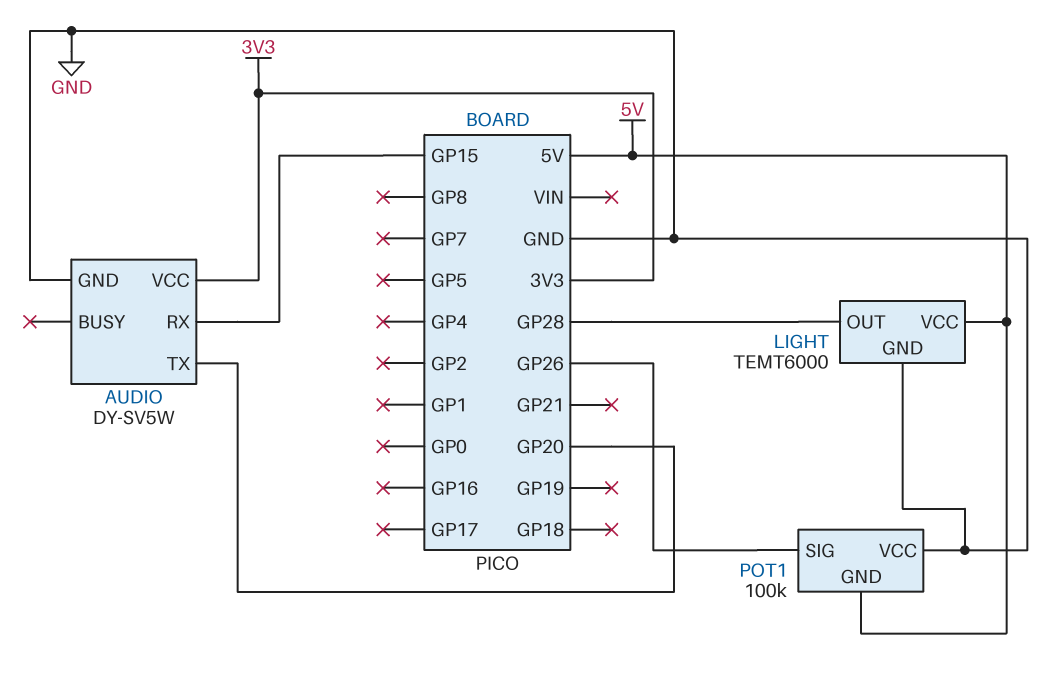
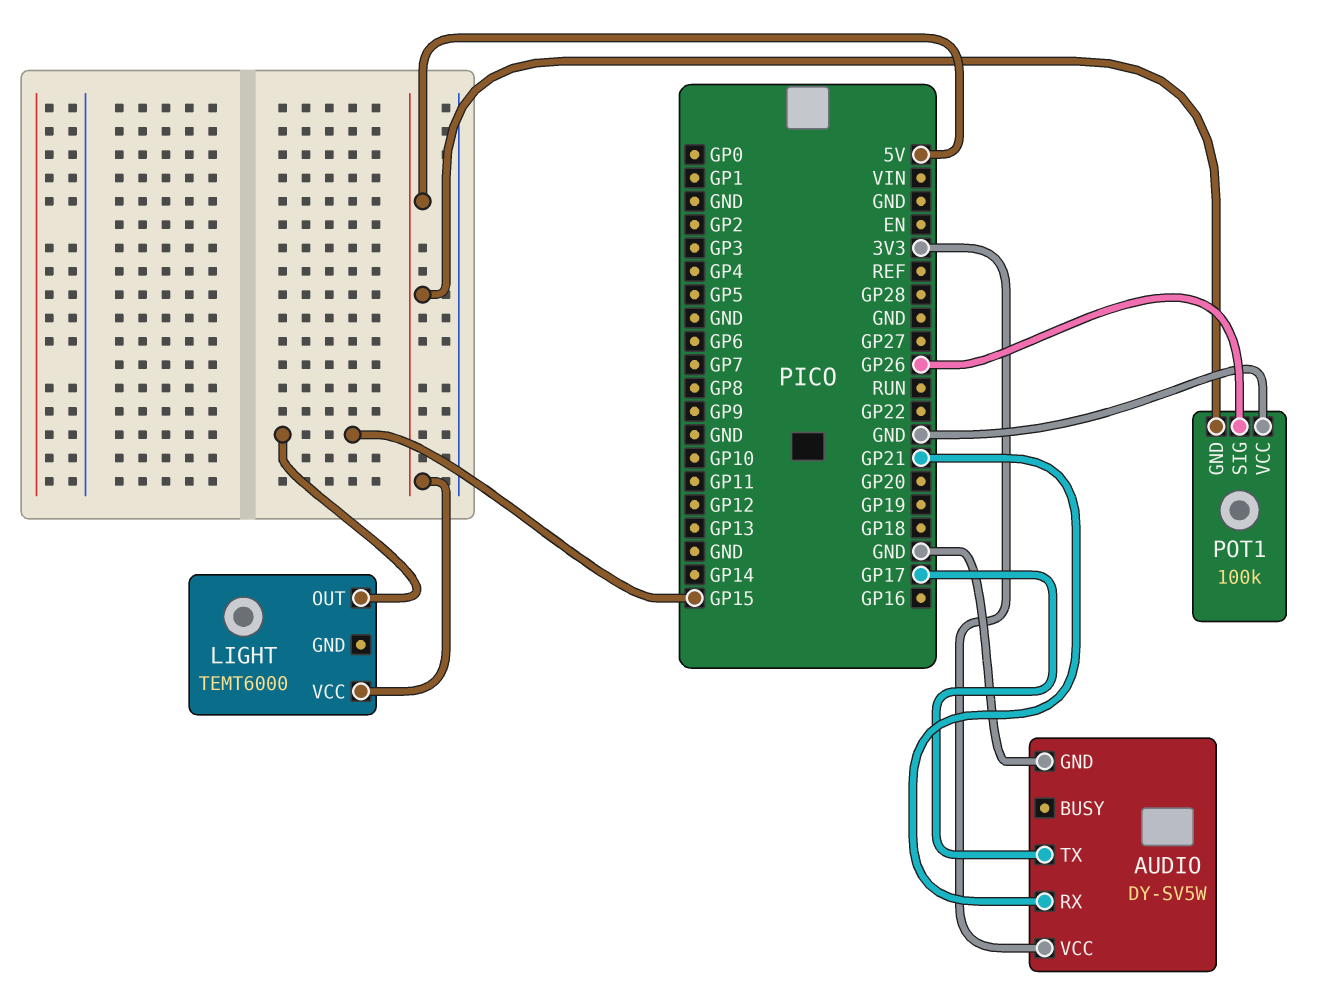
AUDIO pin RX: GP15 -> GP21
AUDIO pin TX: GP20 -> GP17
LIGHT pin GND: GND -> none
LIGHT pin OUT: GP28 -> GP15

